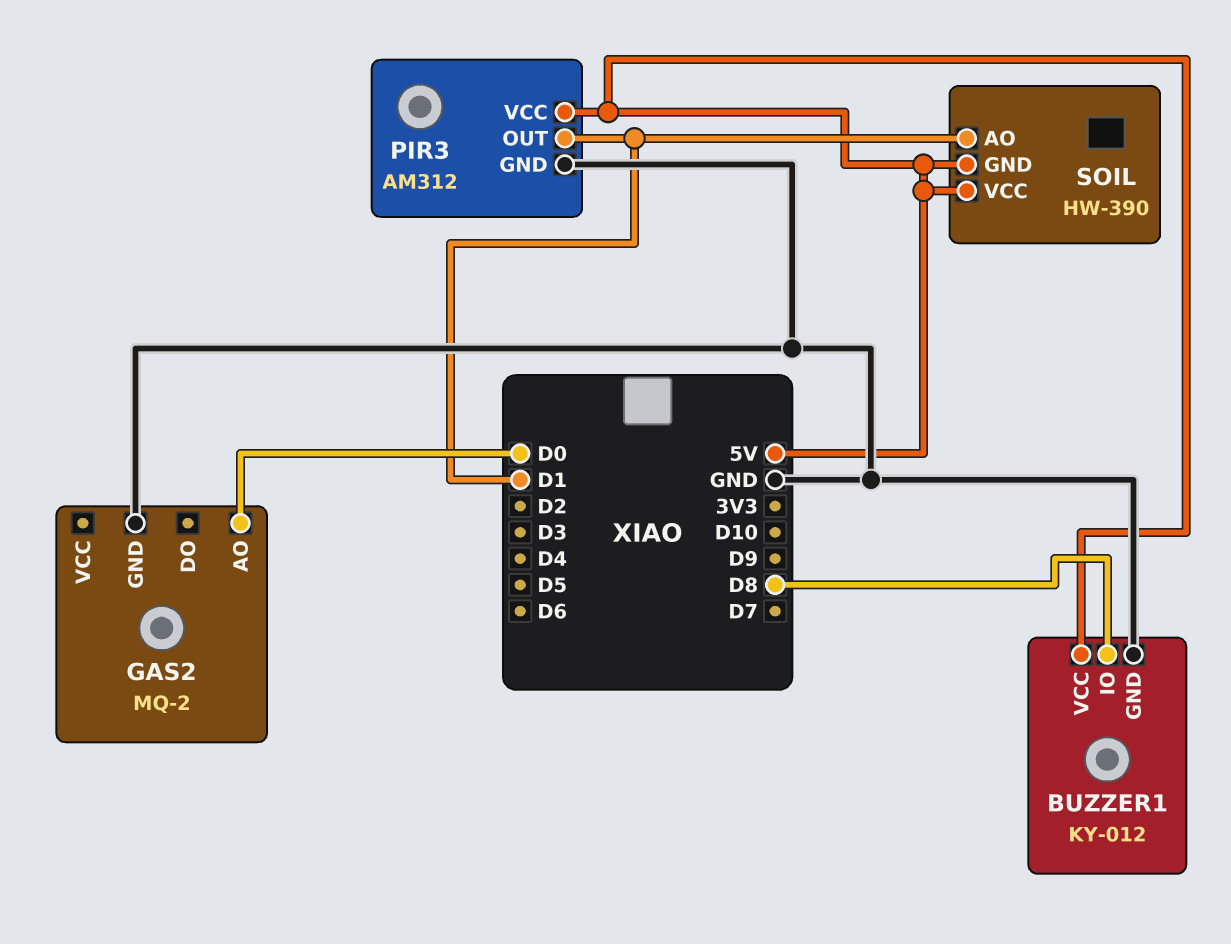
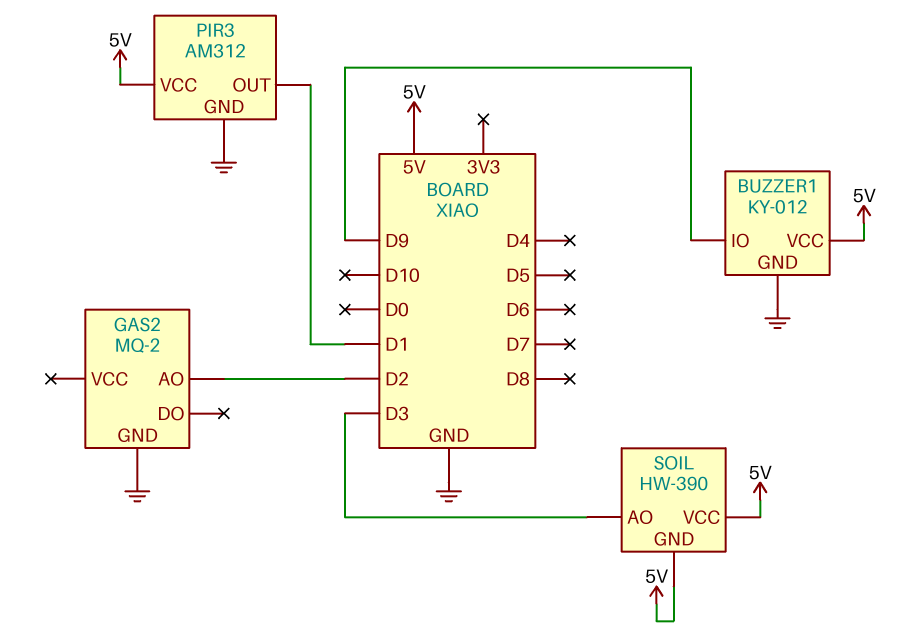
BUZZER1 pin IO: D8 -> D9
GAS2 pin AO: D0 -> D2
SOIL pin AO: D1 -> D3

